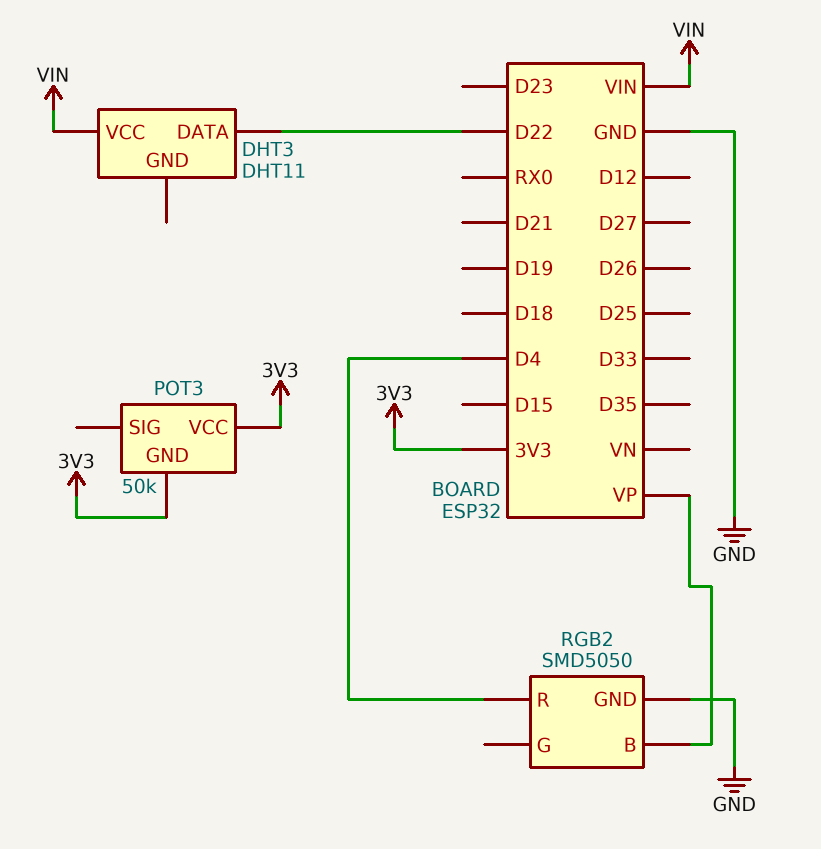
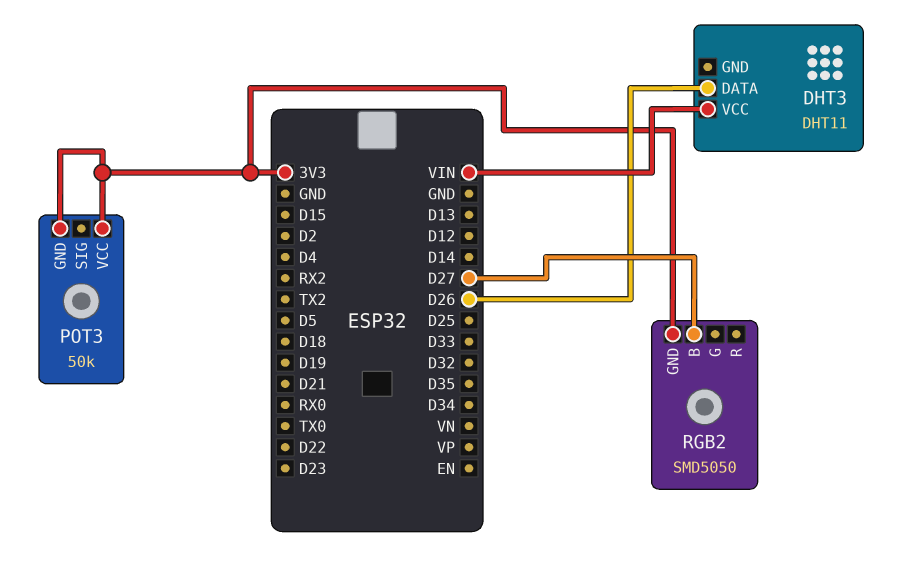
DHT3 pin DATA: D22 -> D26
RGB2 pin B: VP -> D27
RGB2 pin GND: GND -> 3V3
RGB2 pin R: D4 -> none

